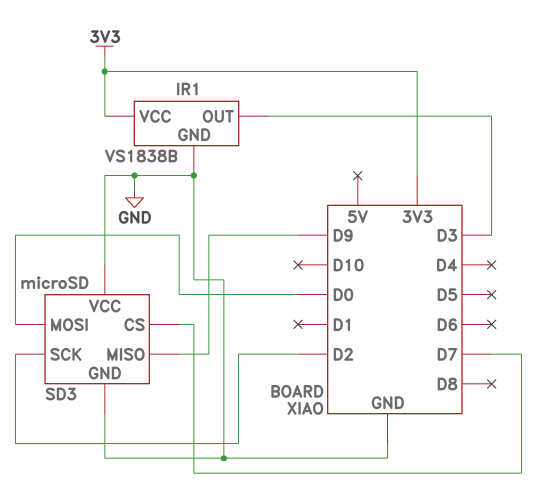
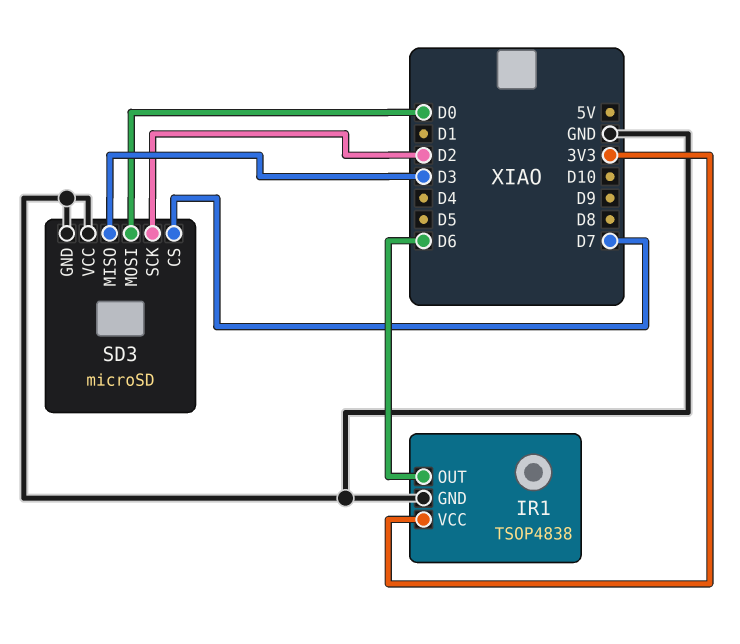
IR1: VS1838B -> TSOP4838
IR1 pin OUT: D3 -> D6
SD3 pin MISO: D9 -> D3

